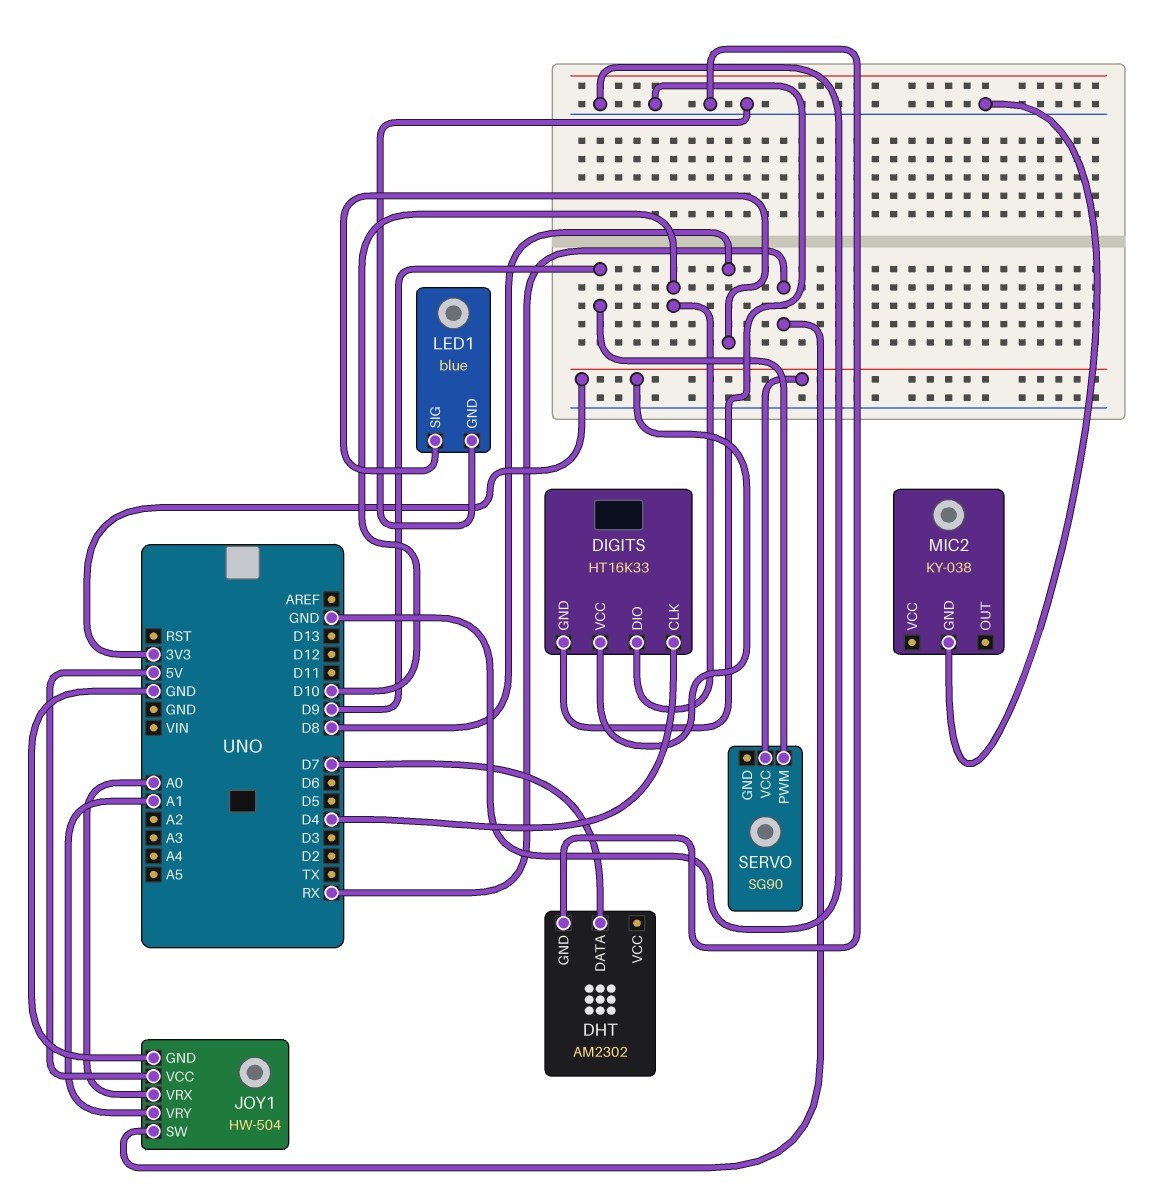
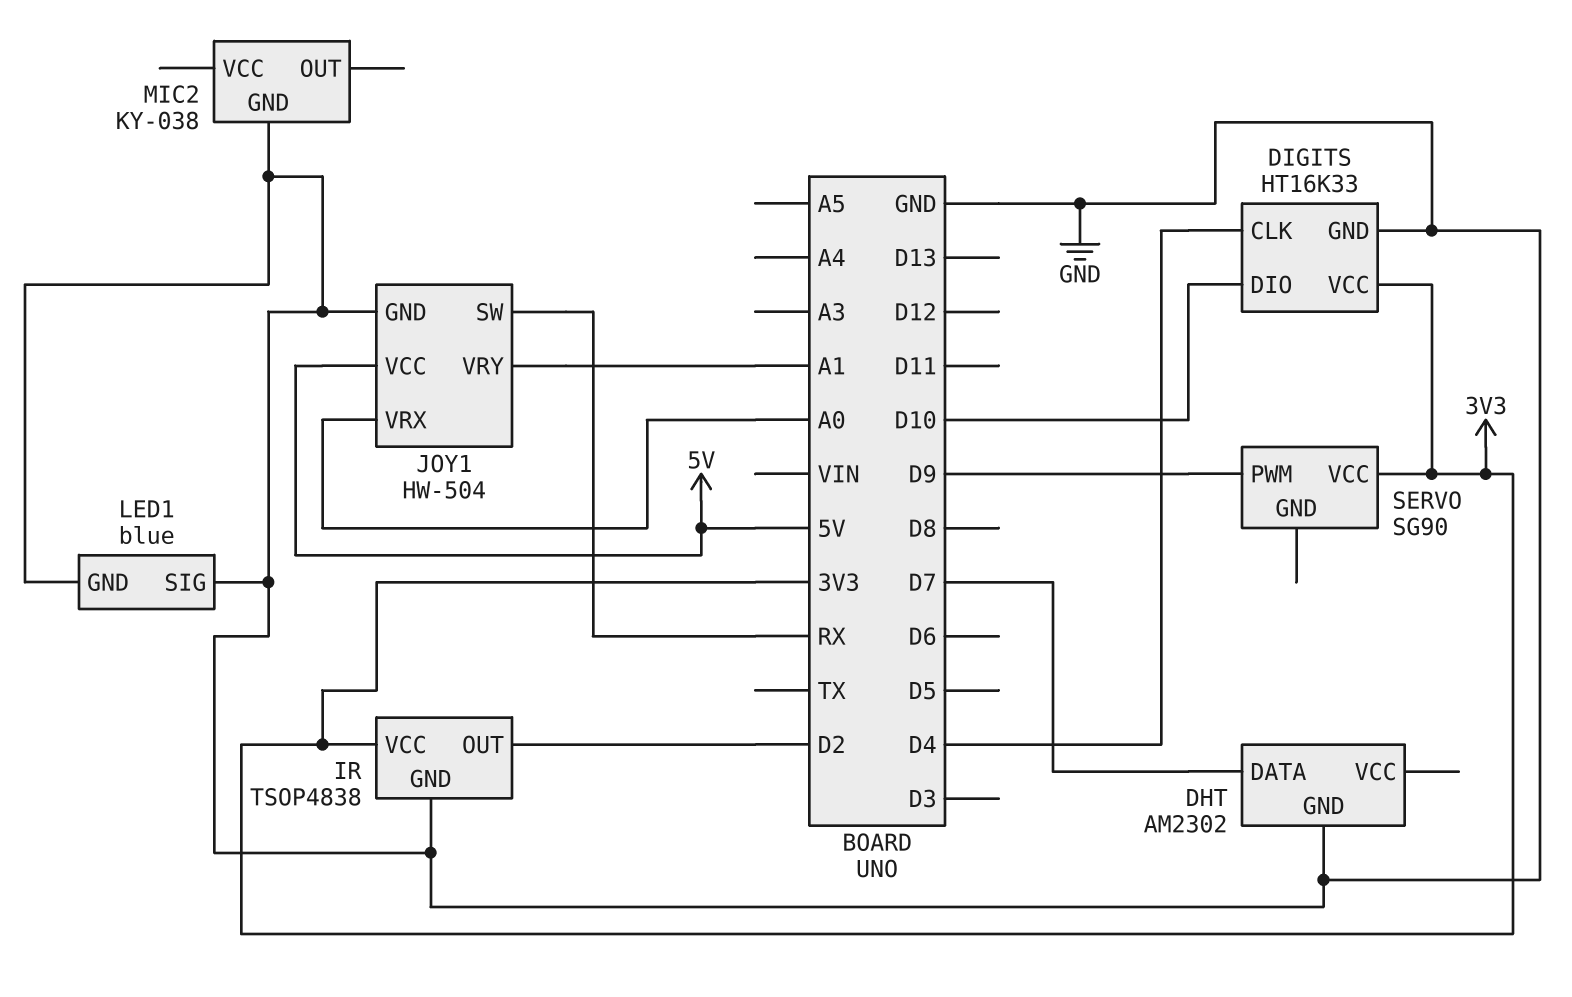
IR: none -> TSOP4838
IR pin GND: none -> GND
IR pin OUT: none -> D2
IR pin VCC: none -> 3V3
LED1 pin SIG: D8 -> GND

